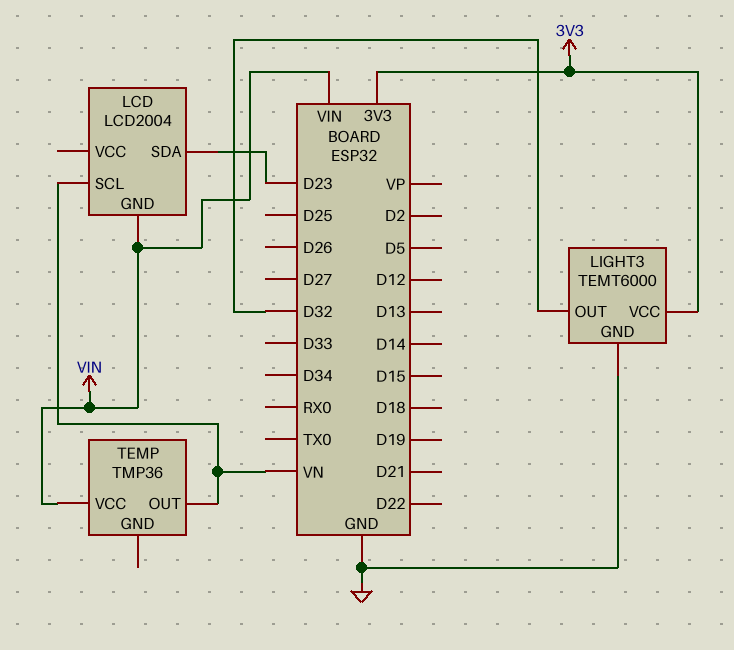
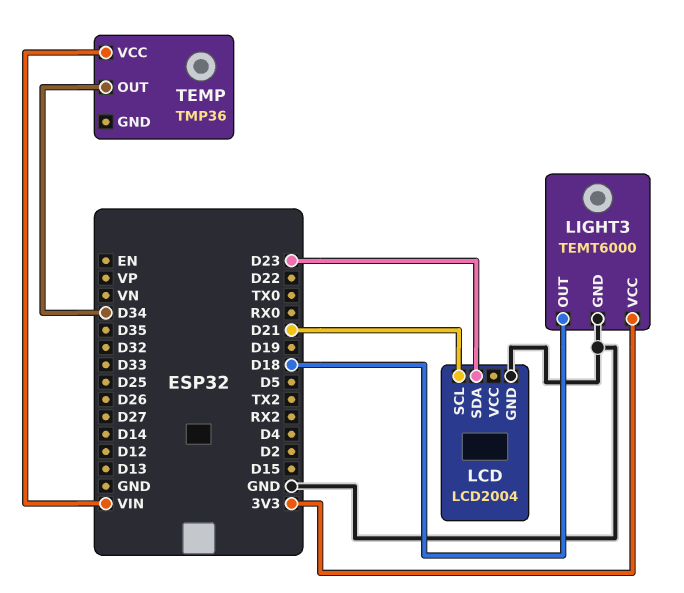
LCD pin GND: VIN -> GND
LCD pin SCL: VN -> D21
LIGHT3 pin OUT: D32 -> D18
TEMP pin OUT: VN -> D34

